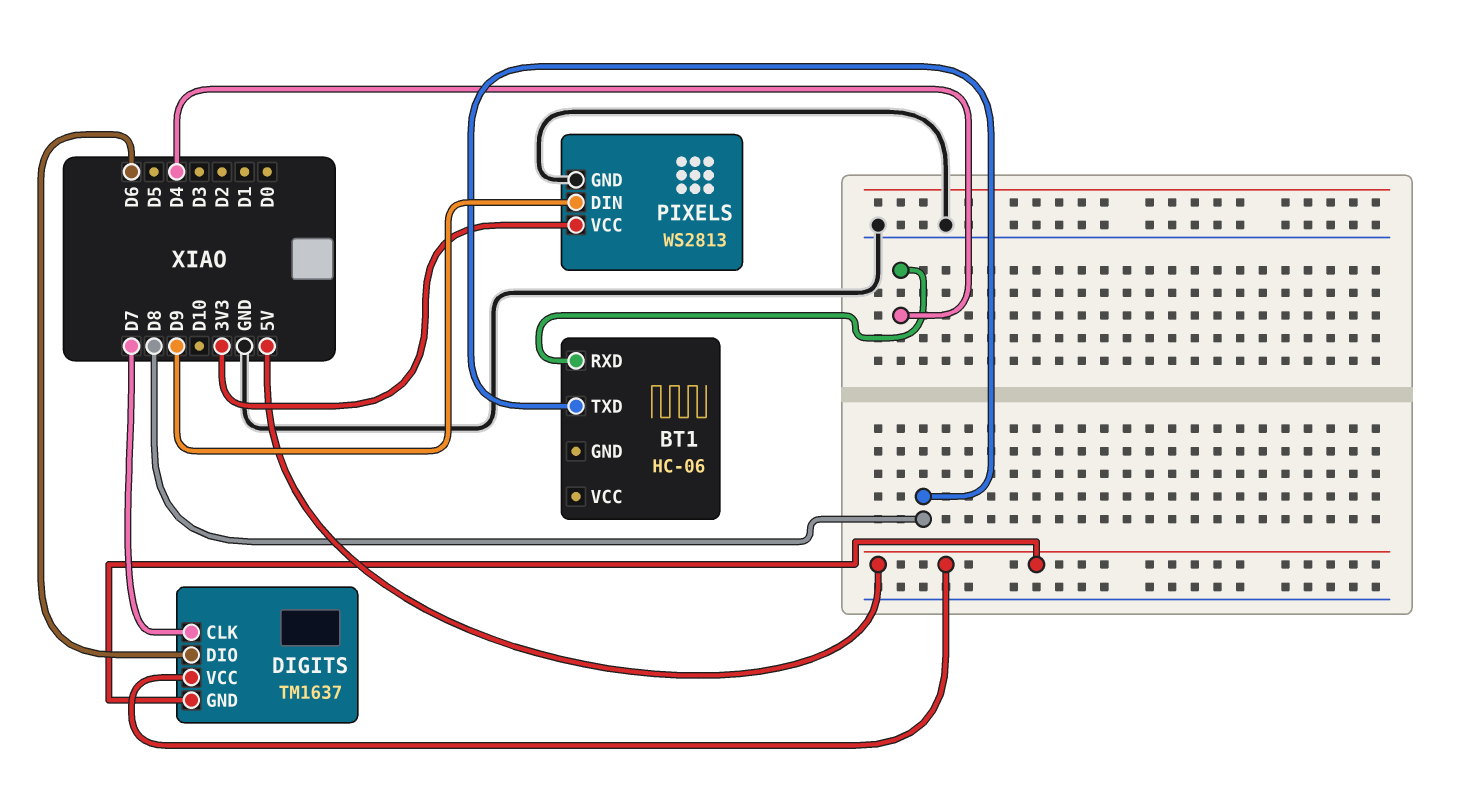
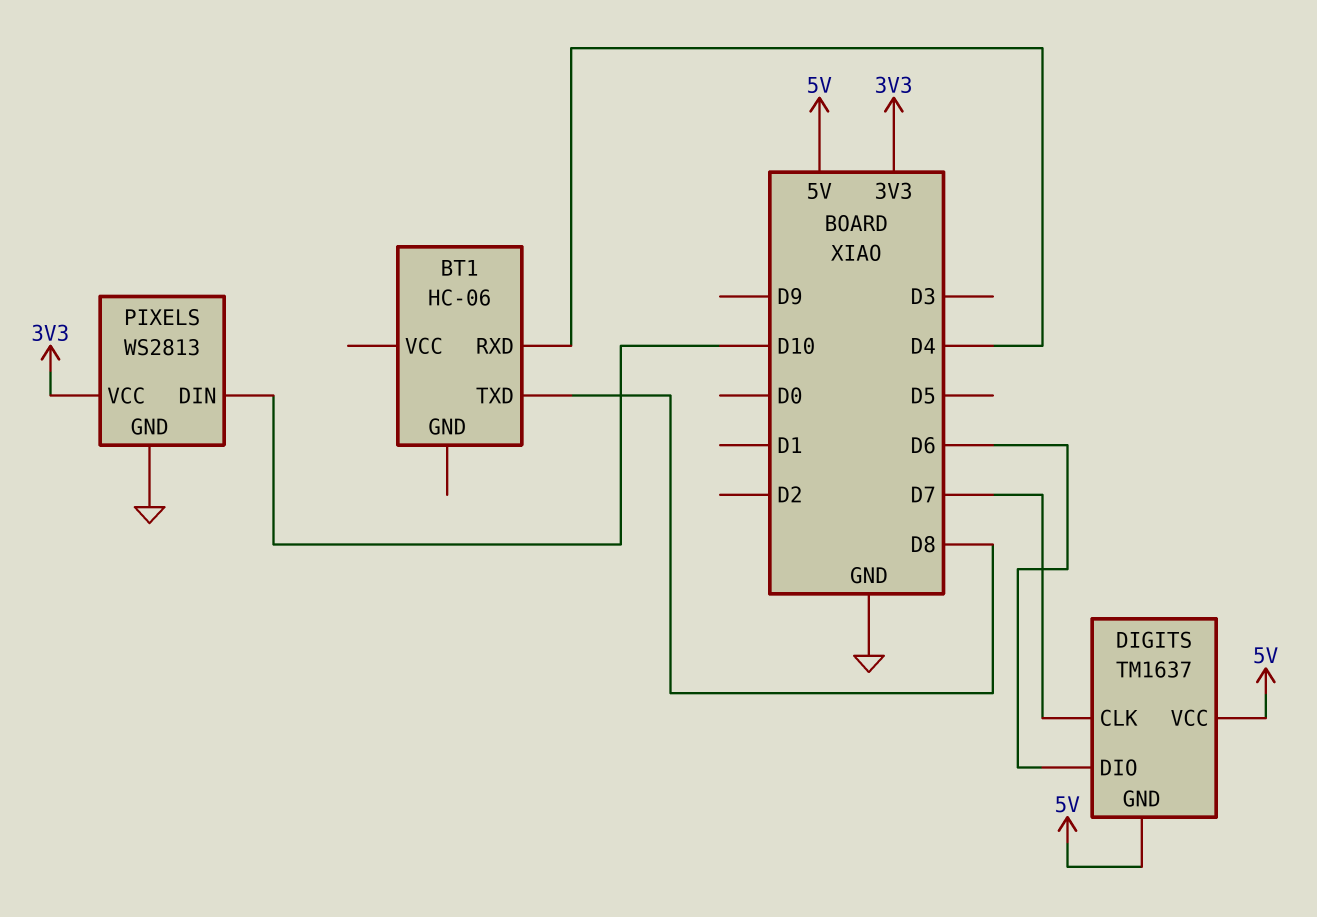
PIXELS pin DIN: D9 -> D10

